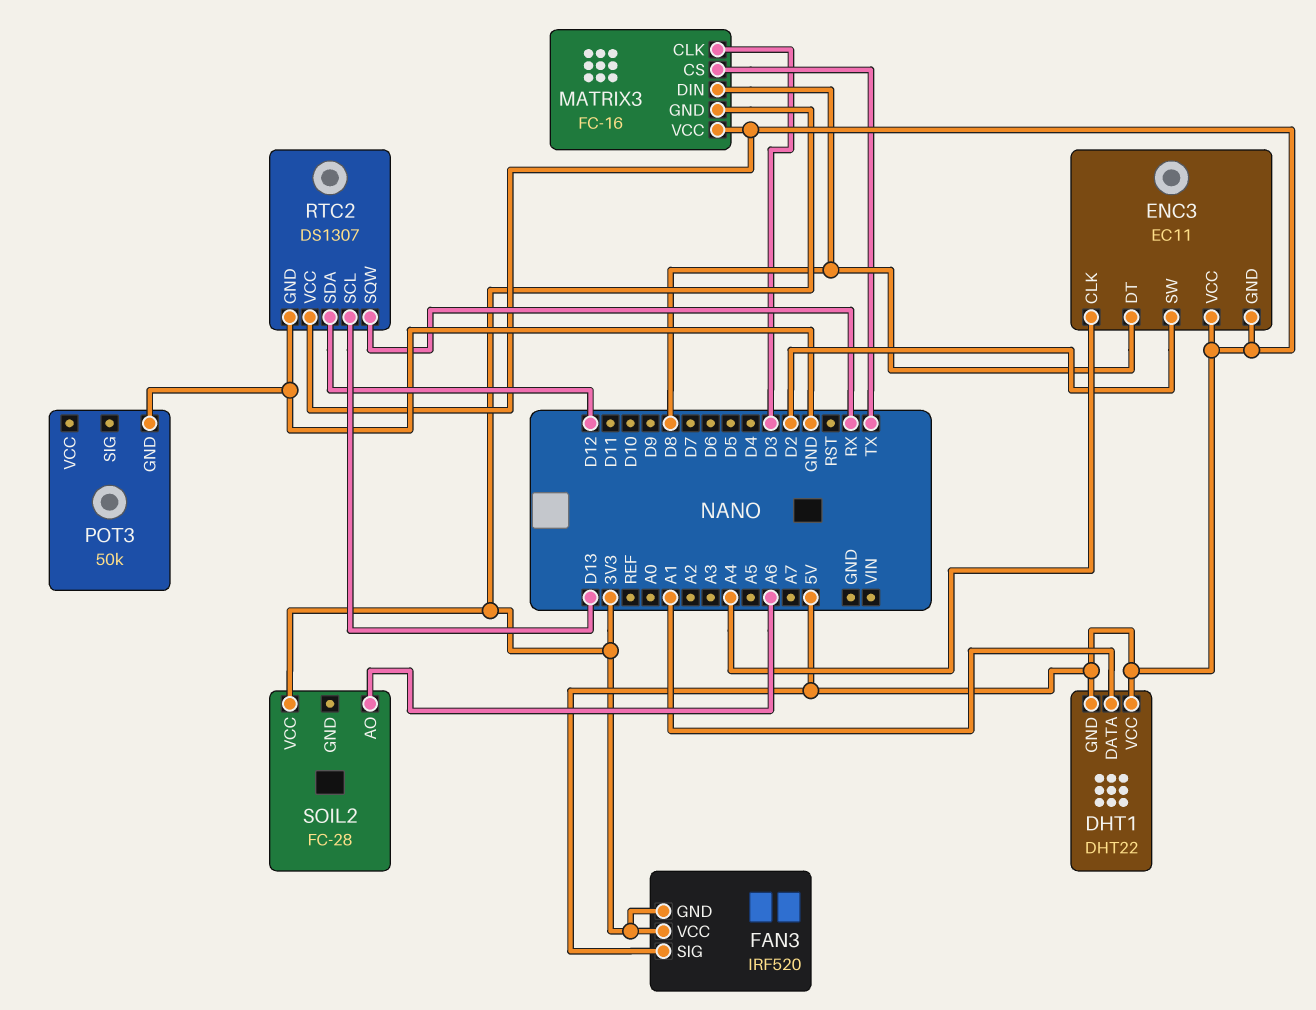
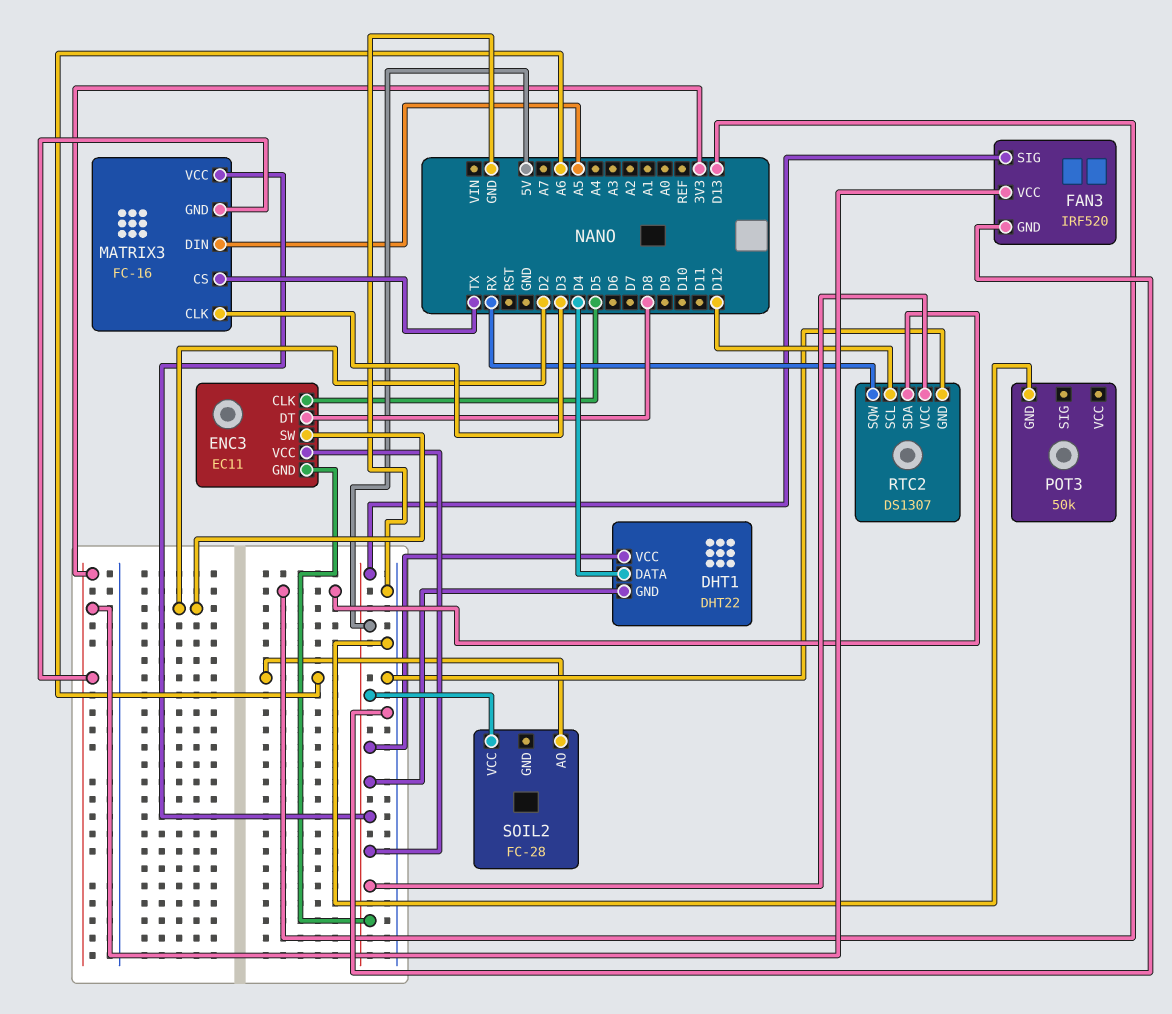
DHT1 pin DATA: A1 -> D4
ENC3 pin CLK: A4 -> D5
FAN3 pin GND: 3V3 -> GND
MATRIX3 pin DIN: D8 -> A5
RTC2 pin SCL: D13 -> D12
RTC2 pin SDA: D12 -> D13
SOIL2 pin VCC: 3V3 -> 5V

